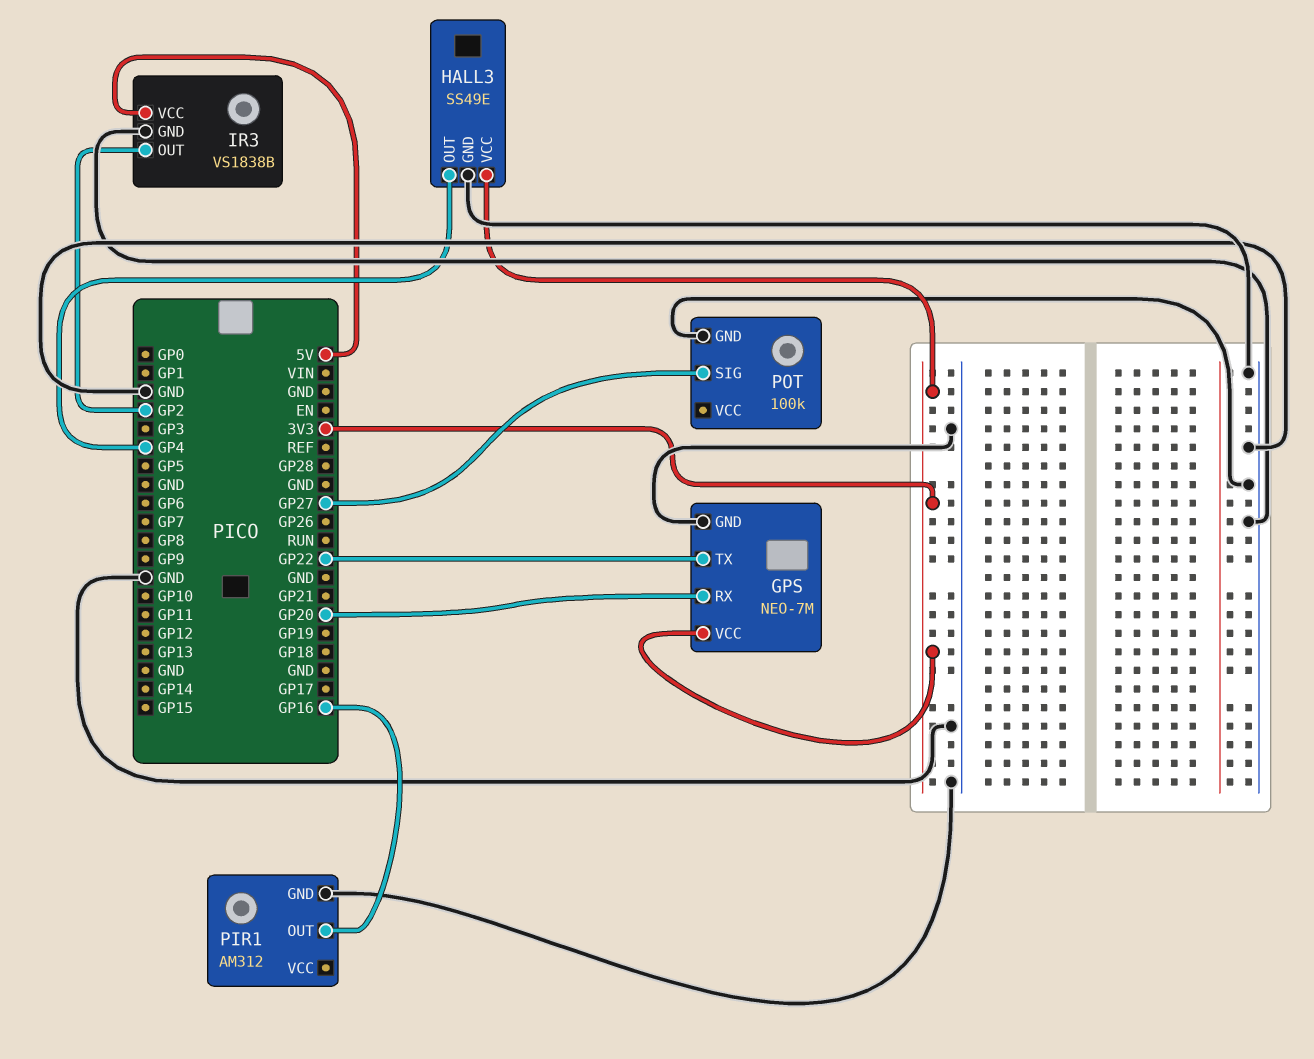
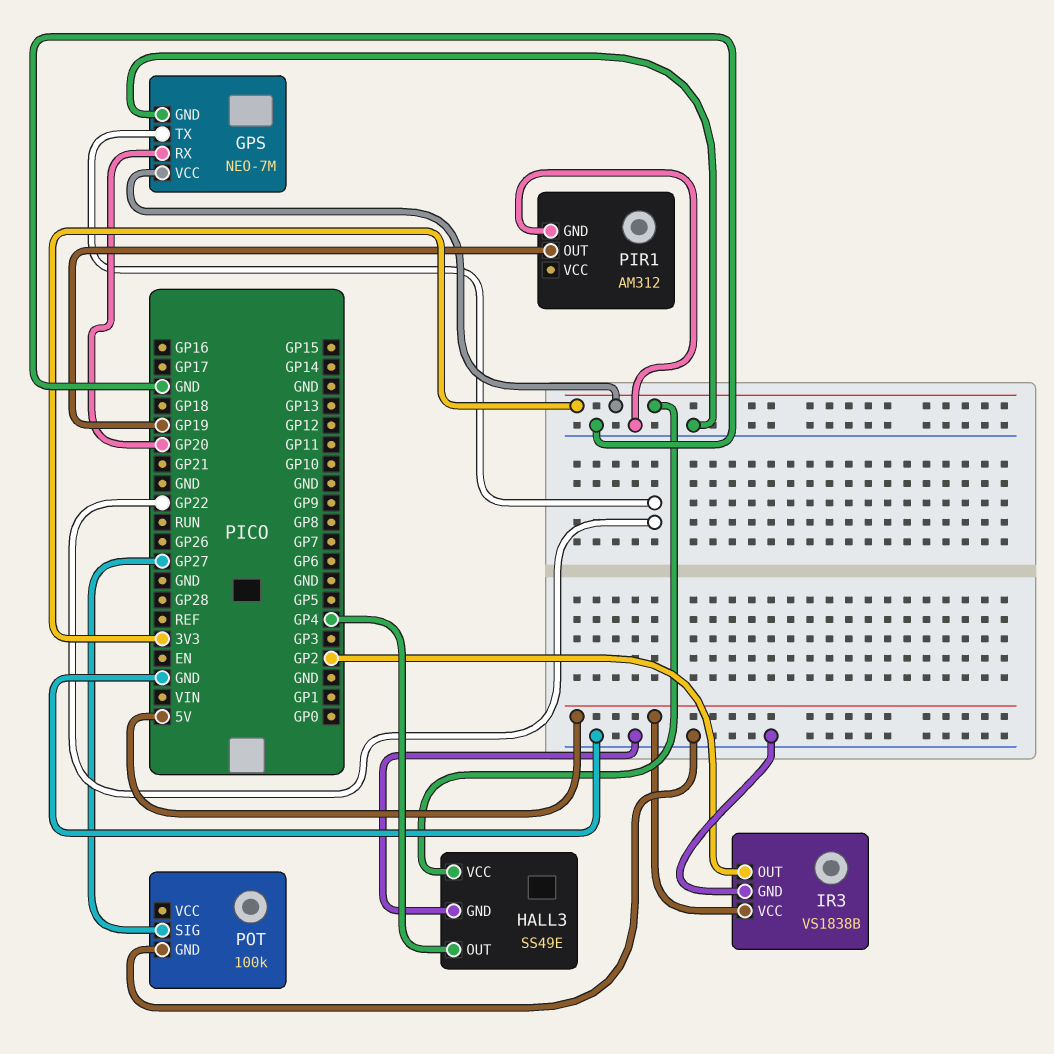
PIR1 pin OUT: GP16 -> GP19

